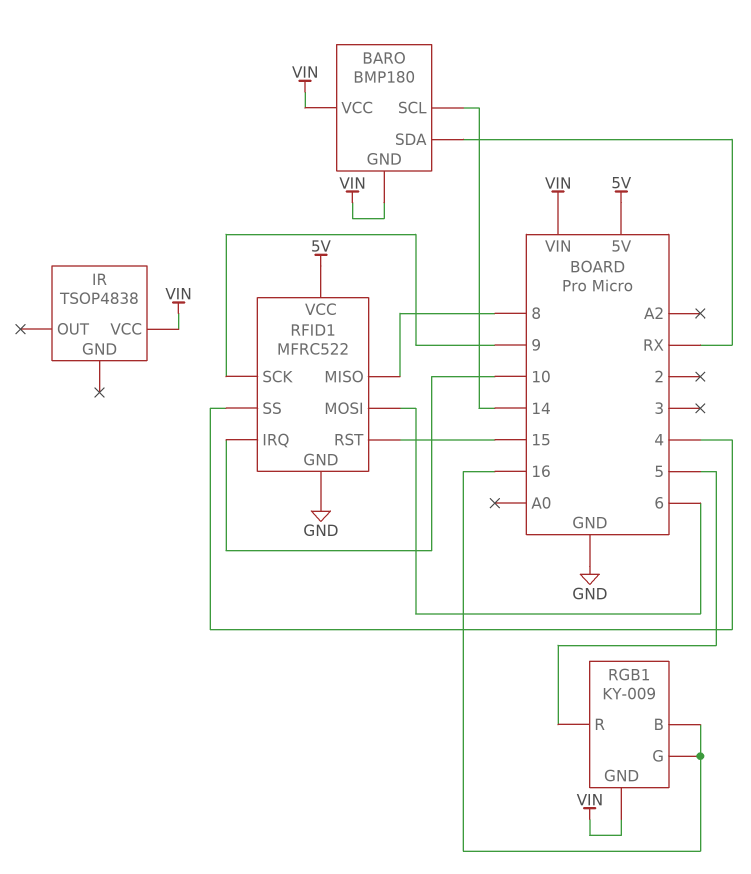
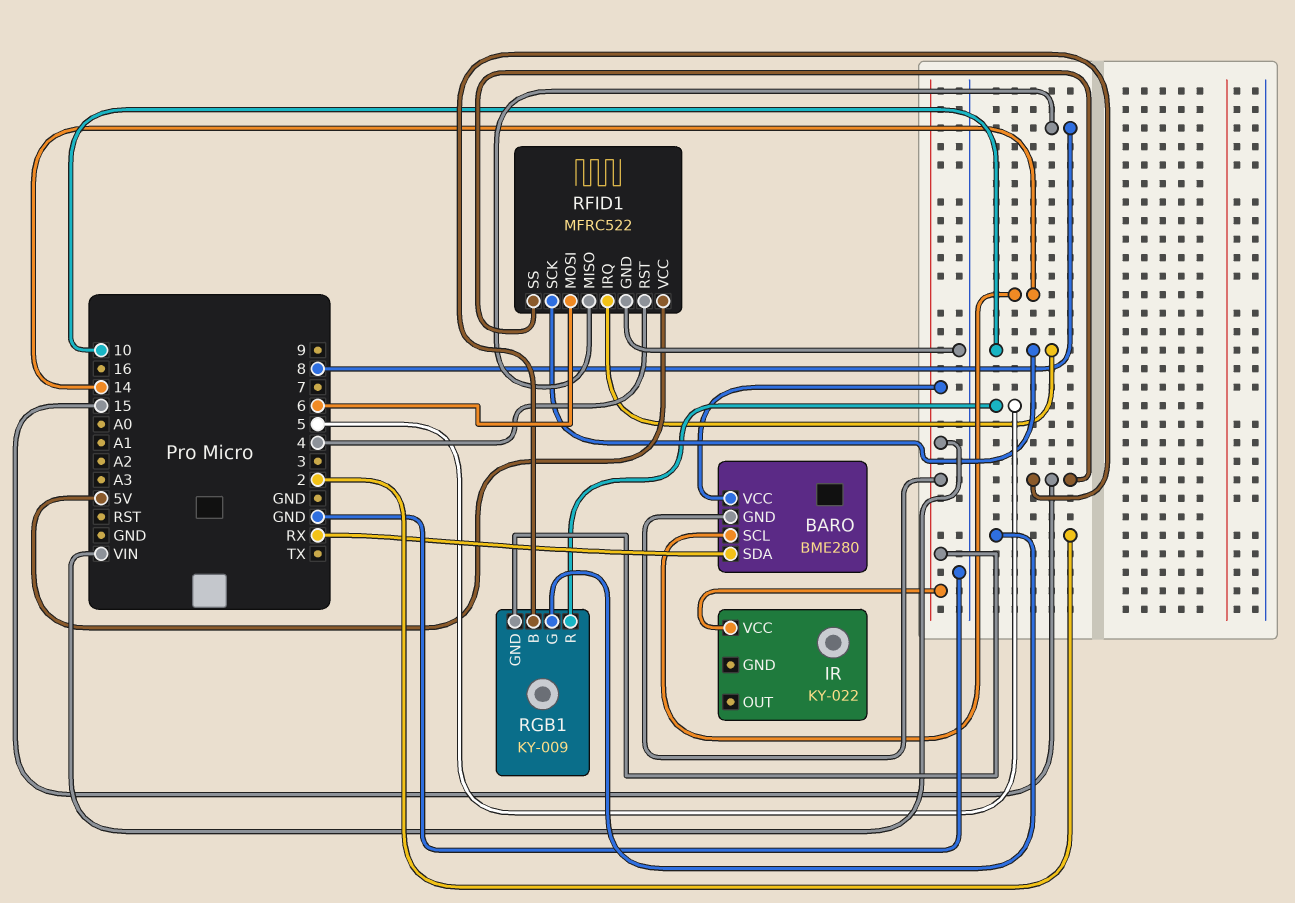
BARO: BMP180 -> BME280
IR: TSOP4838 -> KY-022
RFID1 pin RST: 15 -> 4
RFID1 pin SCK: 9 -> 10
RFID1 pin SS: 4 -> 15
RGB1 pin B: 16 -> 15
RGB1 pin G: 16 -> 2

